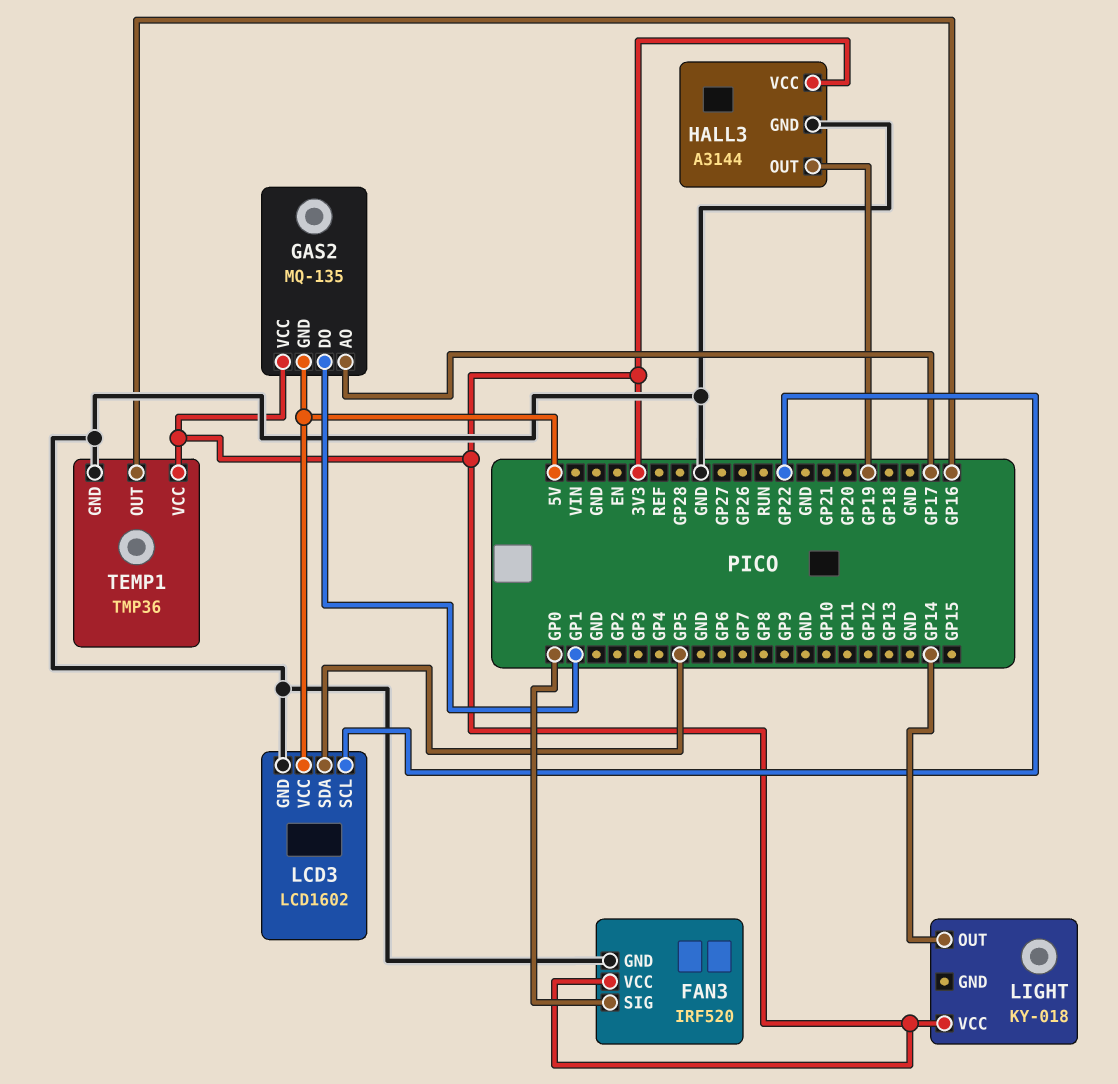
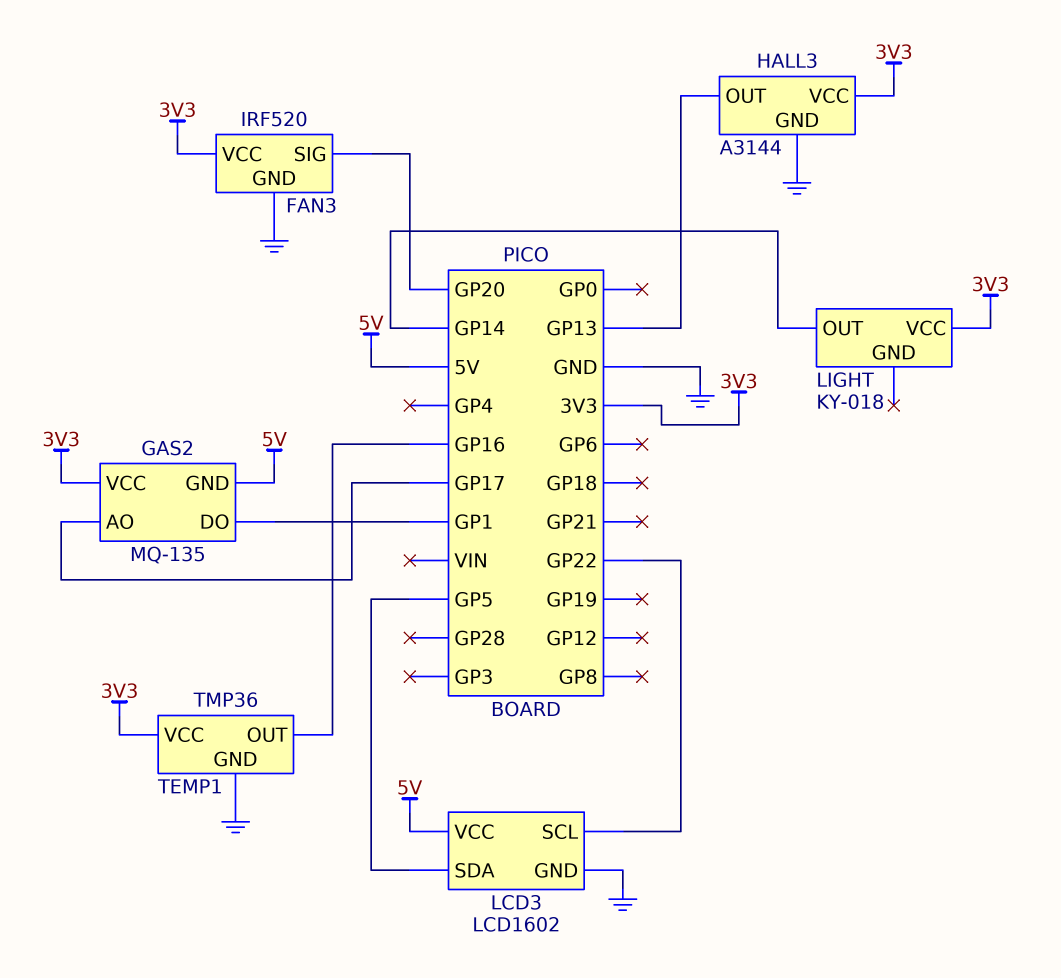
FAN3 pin SIG: GP0 -> GP20
HALL3 pin OUT: GP19 -> GP13

